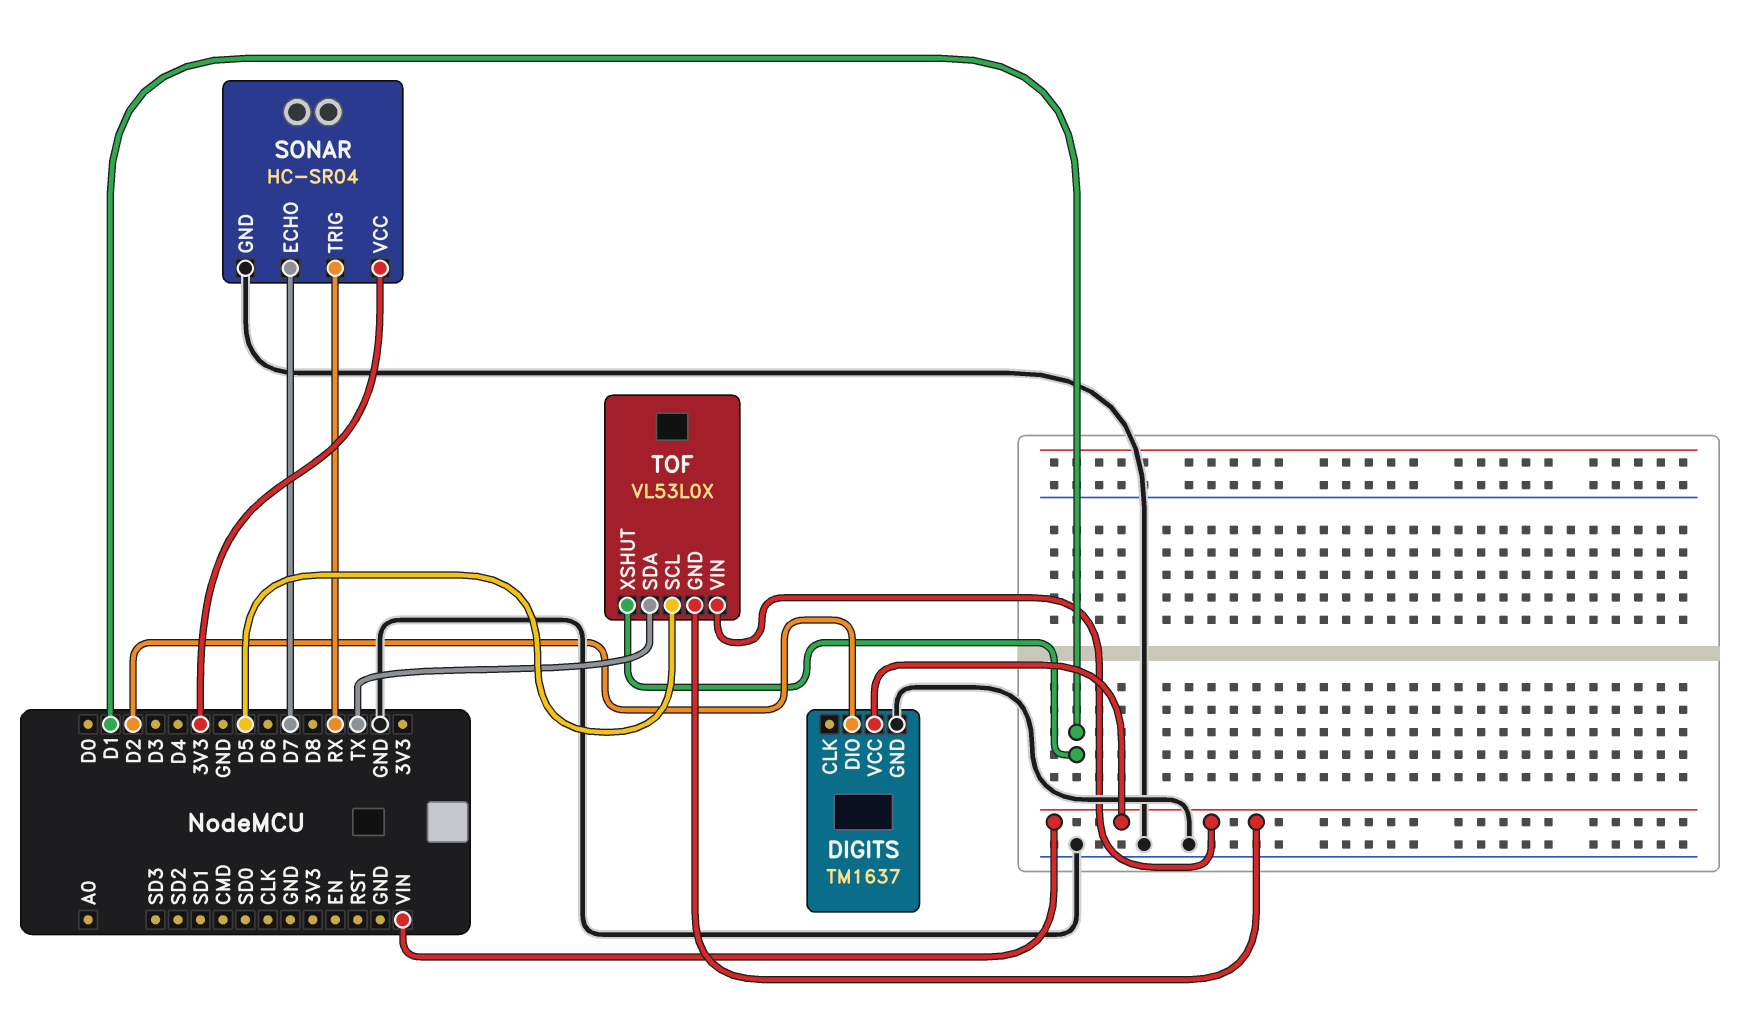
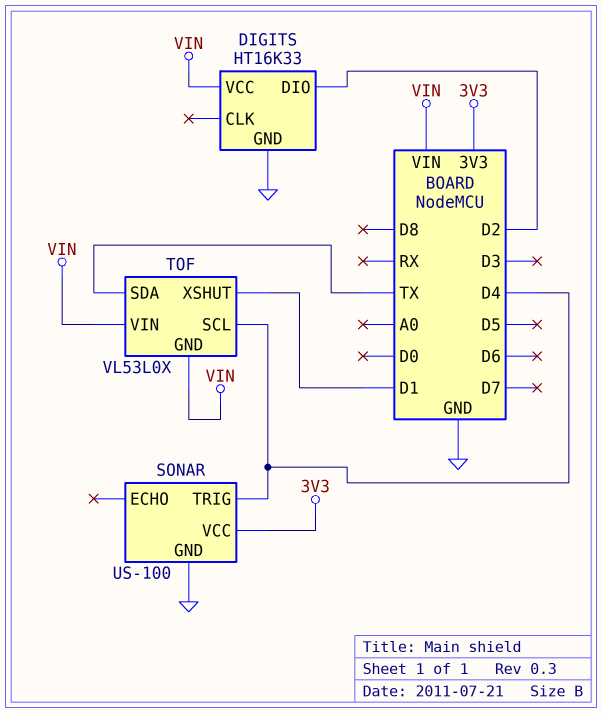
DIGITS: TM1637 -> HT16K33
SONAR: HC-SR04 -> US-100
SONAR pin ECHO: D7 -> none
SONAR pin TRIG: RX -> D4
TOF pin SCL: D5 -> D4

